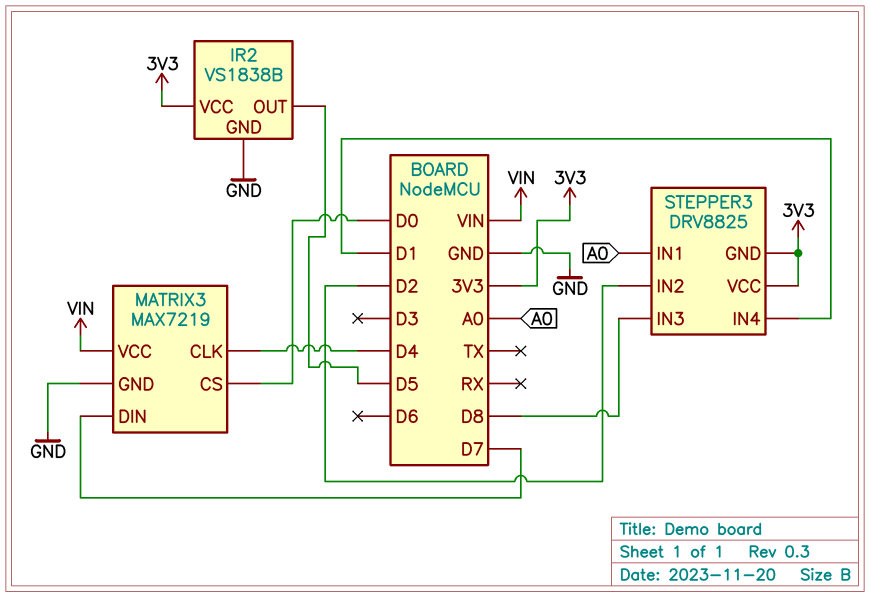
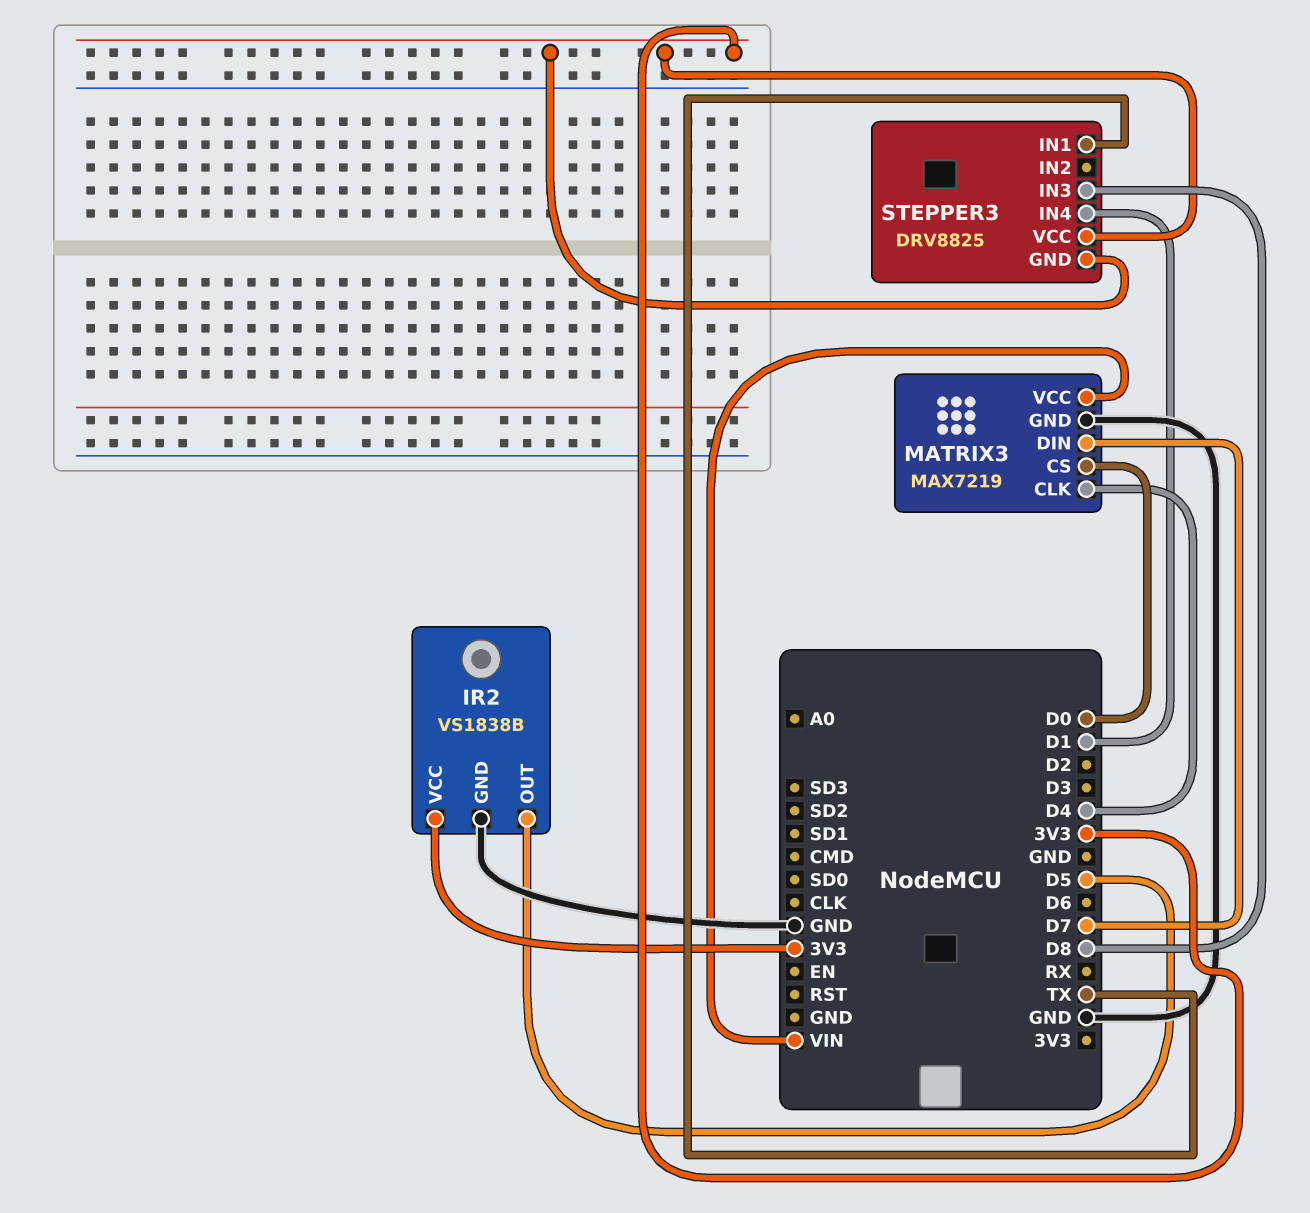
STEPPER3 pin IN1: A0 -> TX
STEPPER3 pin IN2: D2 -> none

